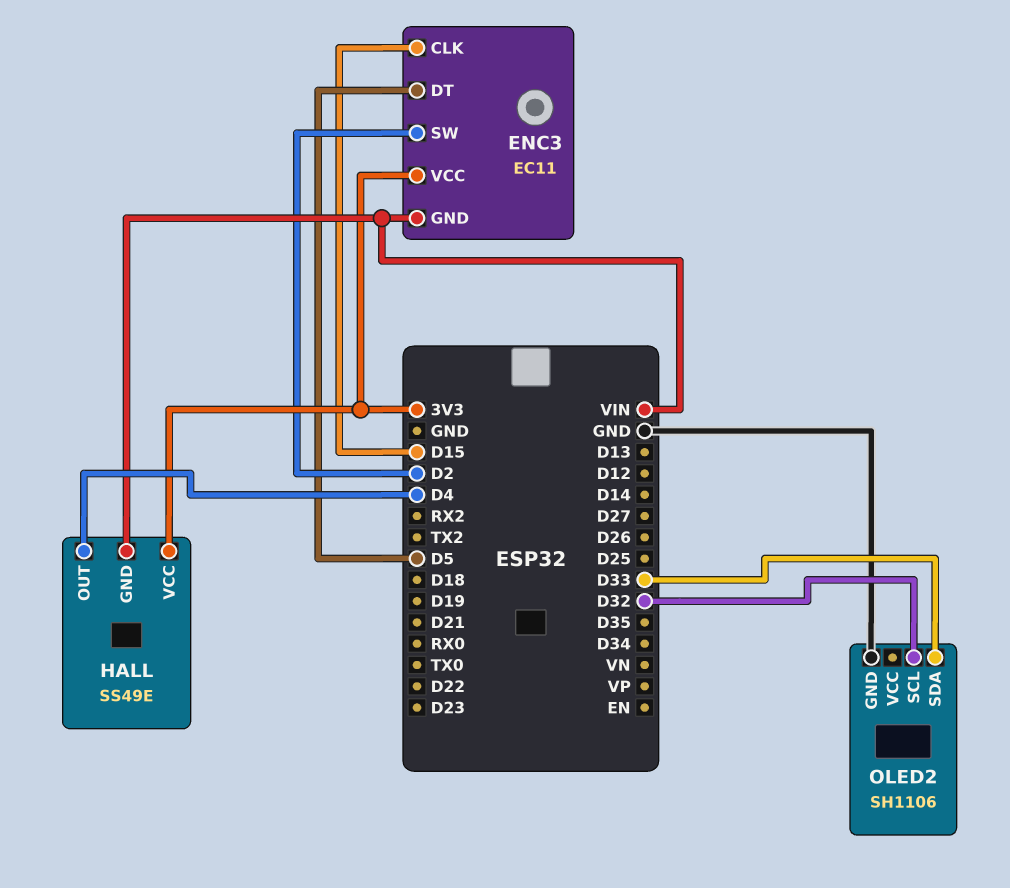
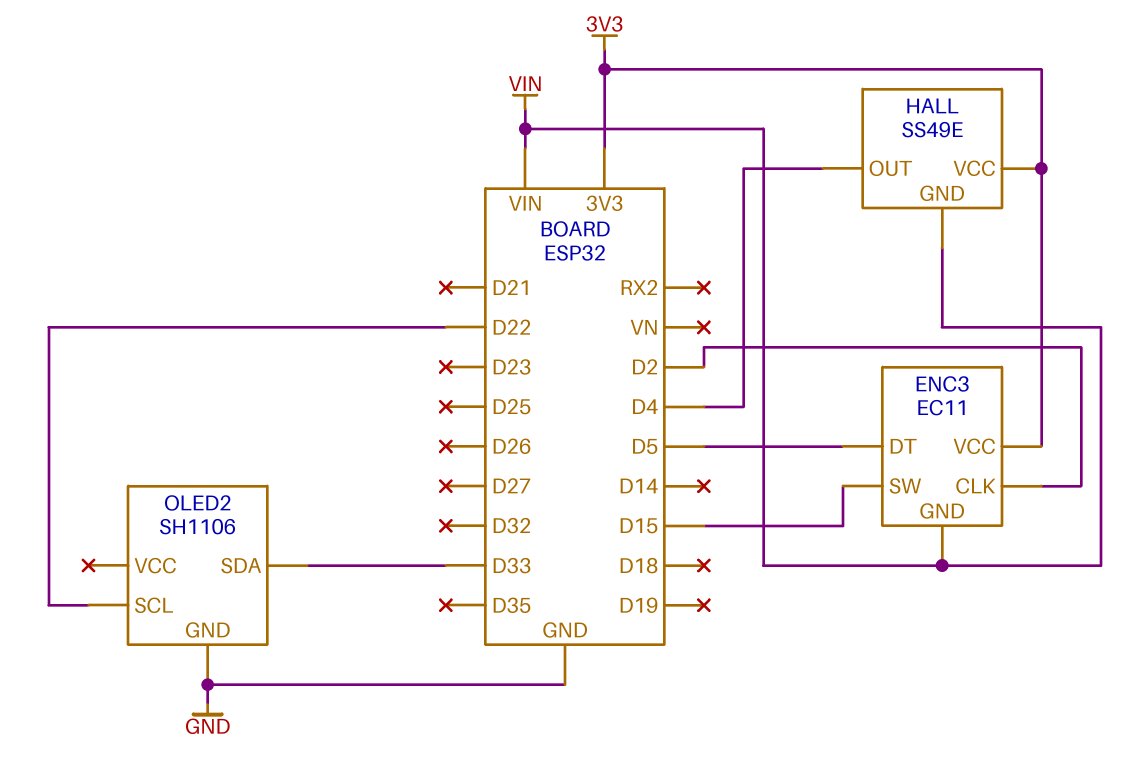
ENC3 pin CLK: D15 -> D2
ENC3 pin SW: D2 -> D15
OLED2 pin SCL: D32 -> D22

